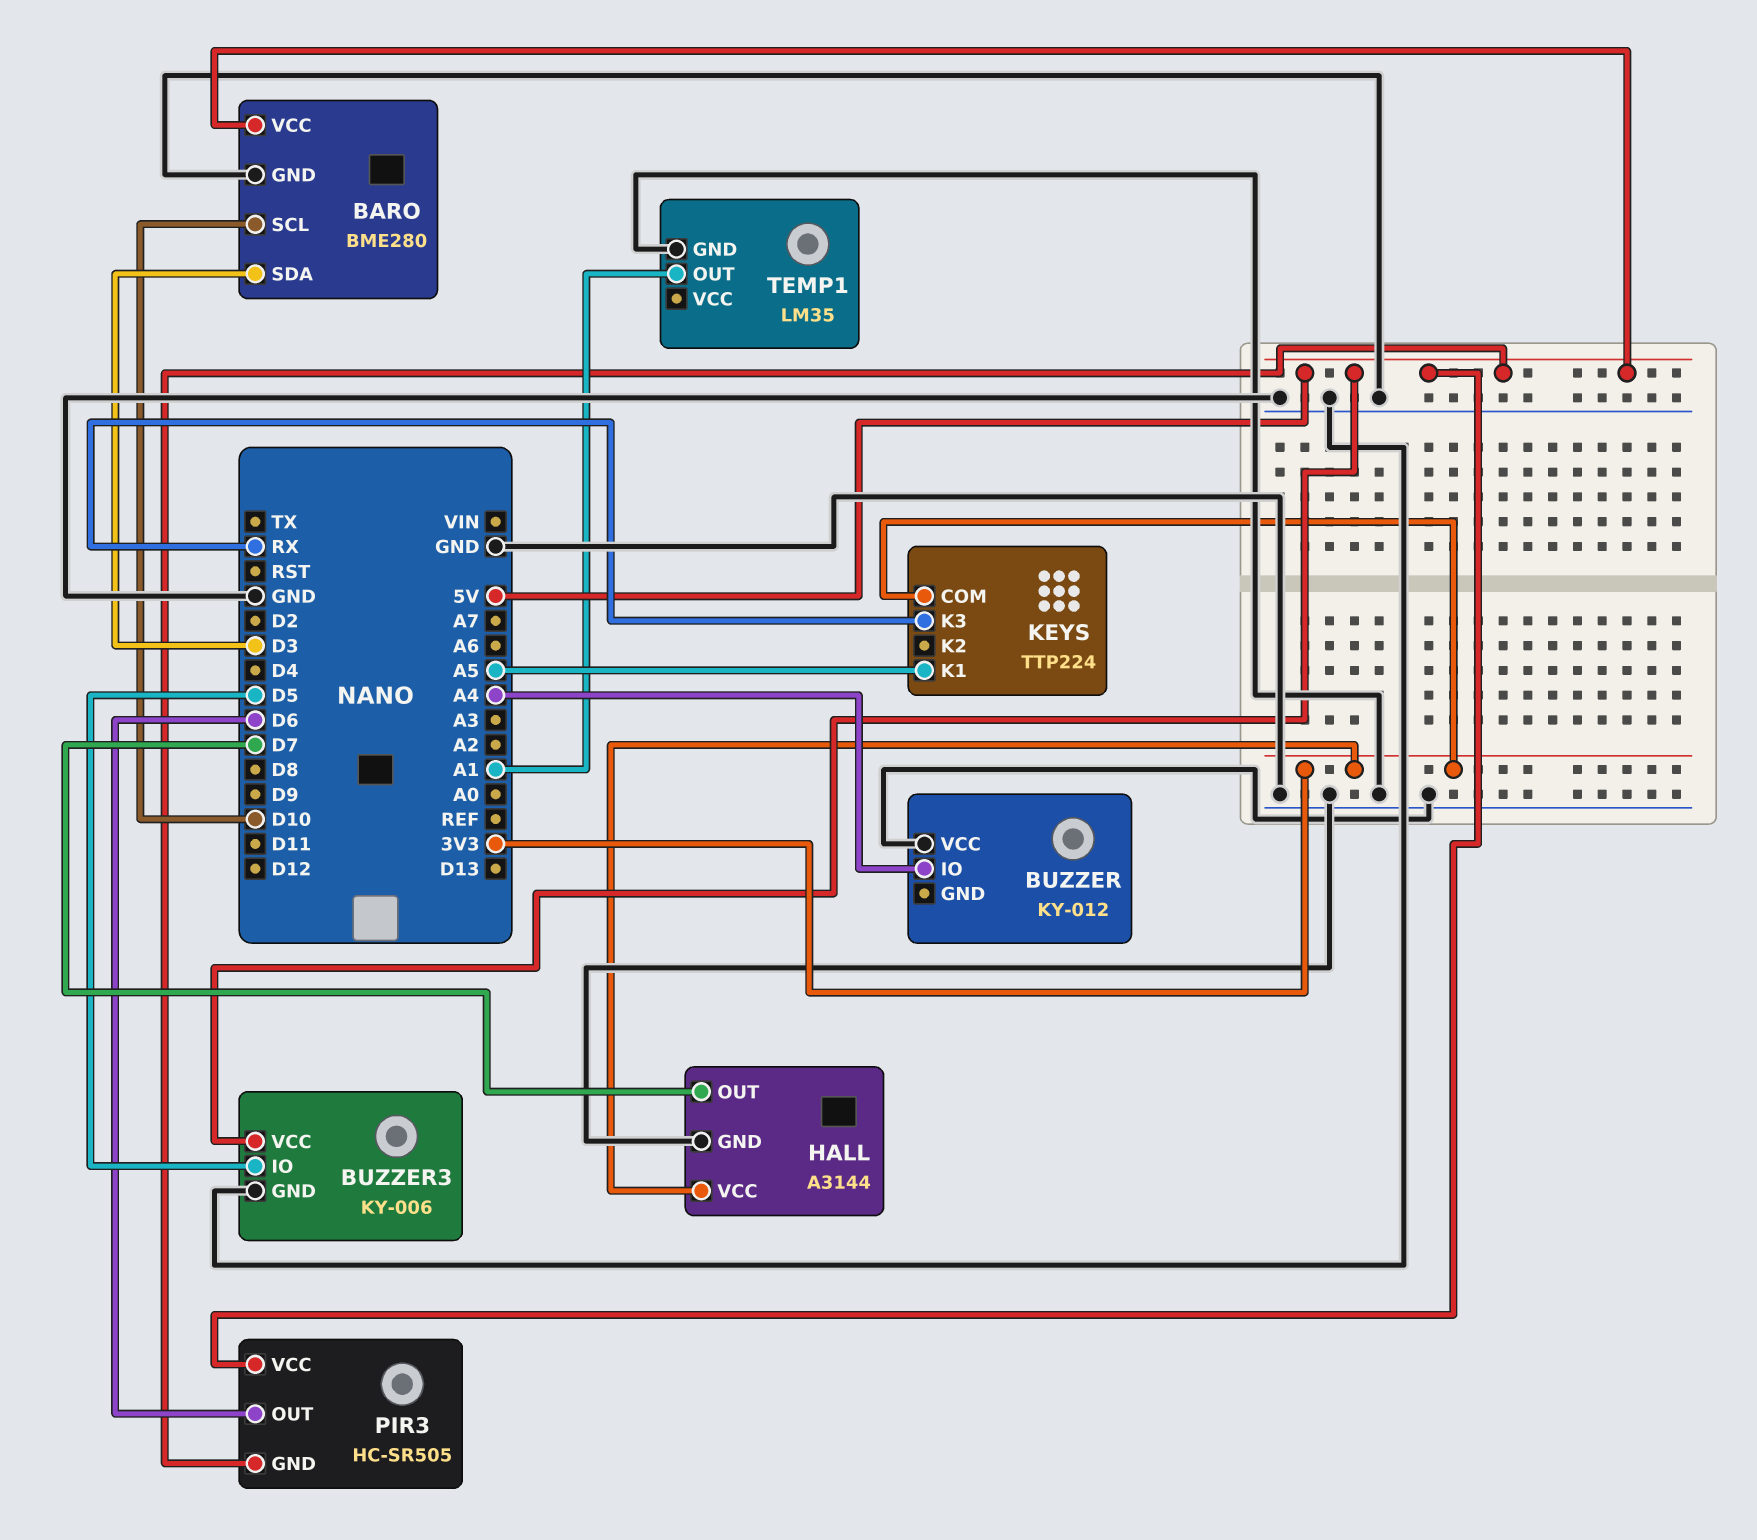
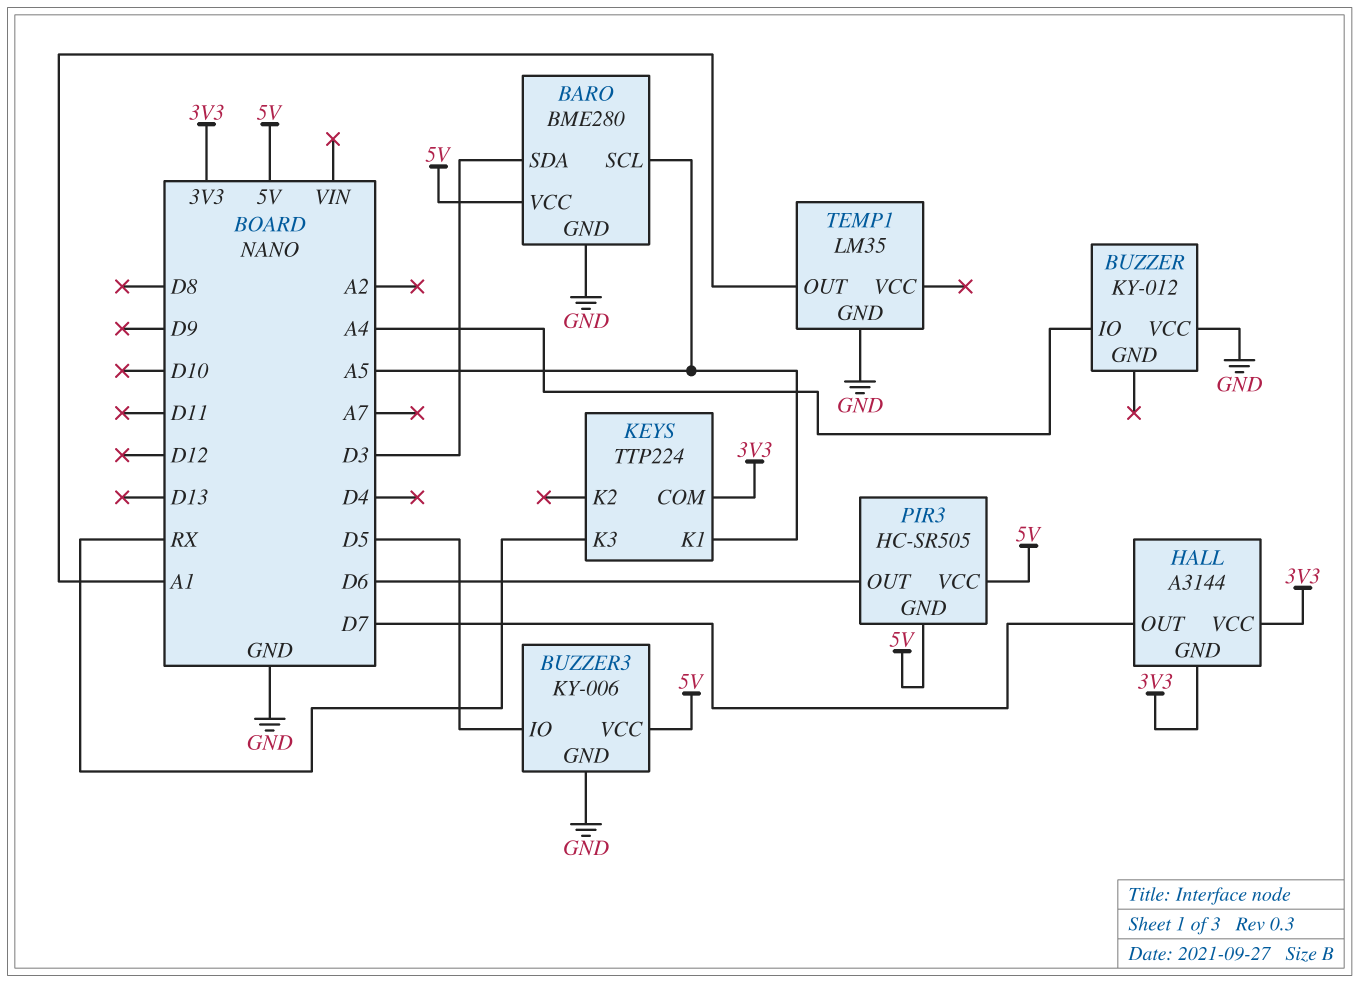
BARO pin SCL: D10 -> A5
HALL pin GND: GND -> 3V3

